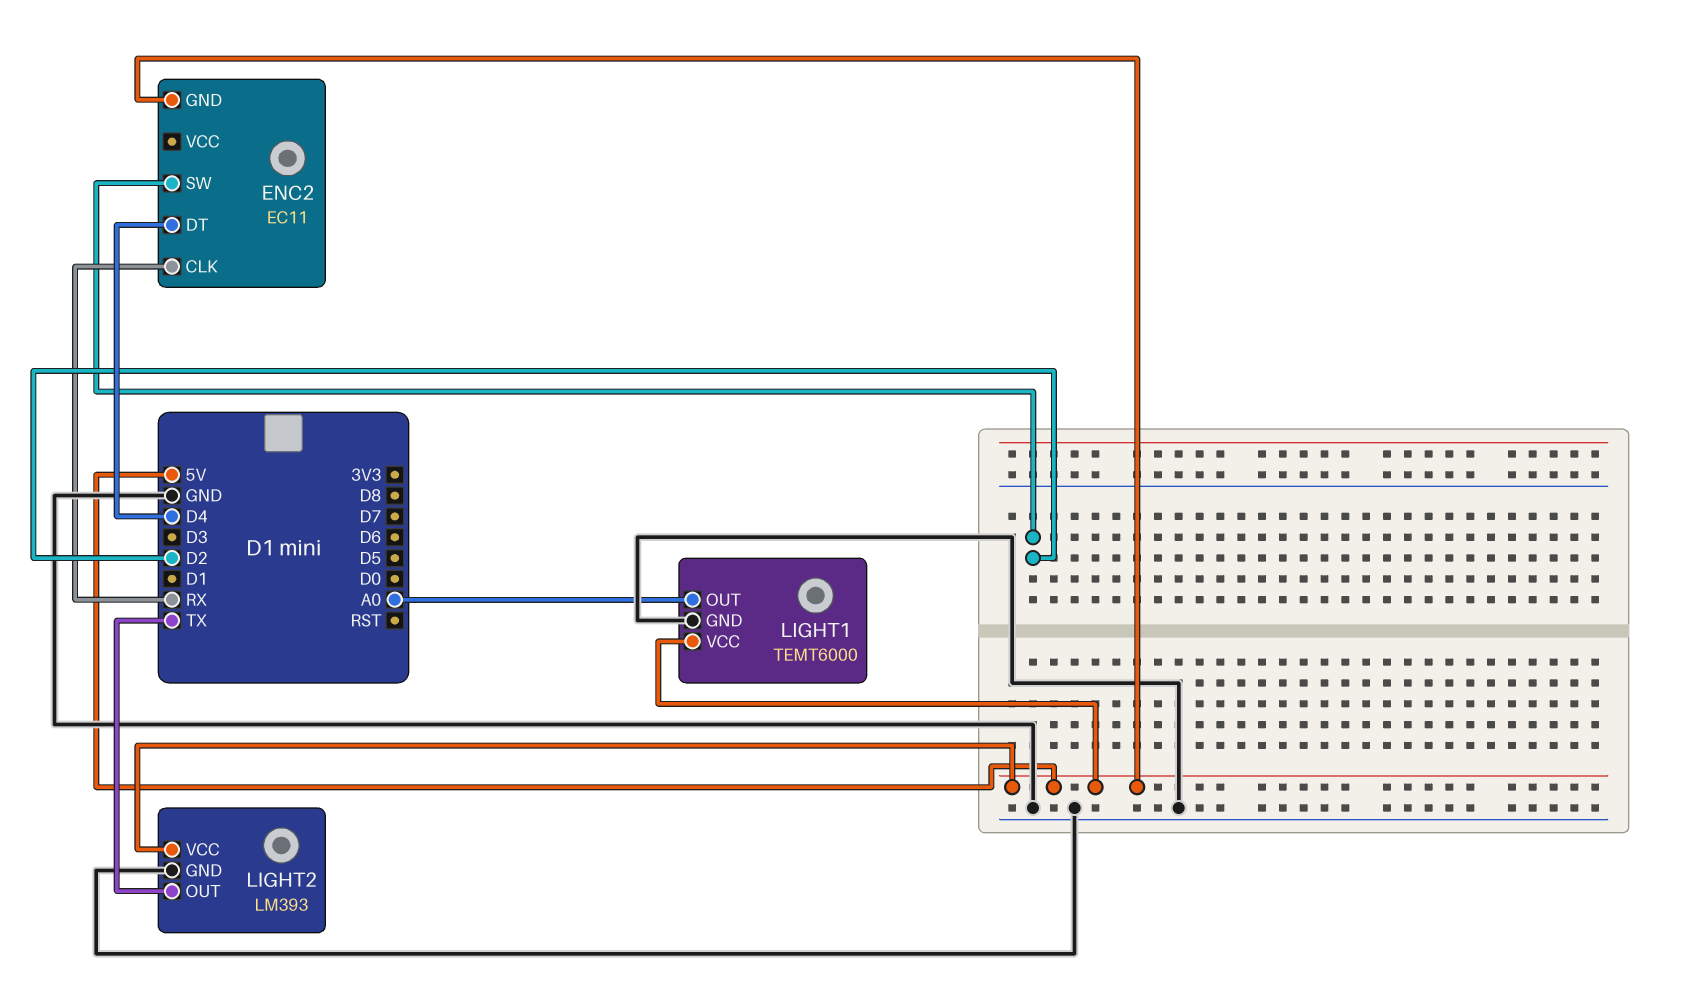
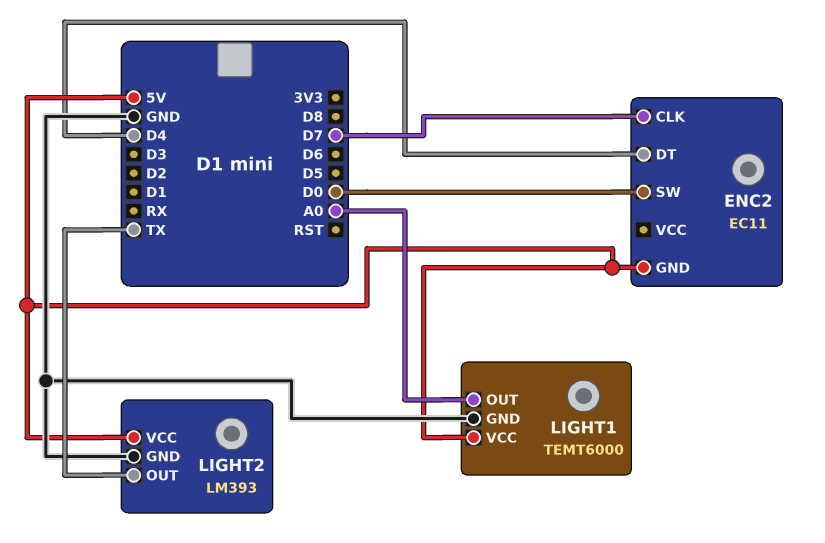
ENC2 pin CLK: RX -> D7
ENC2 pin SW: D2 -> D0

